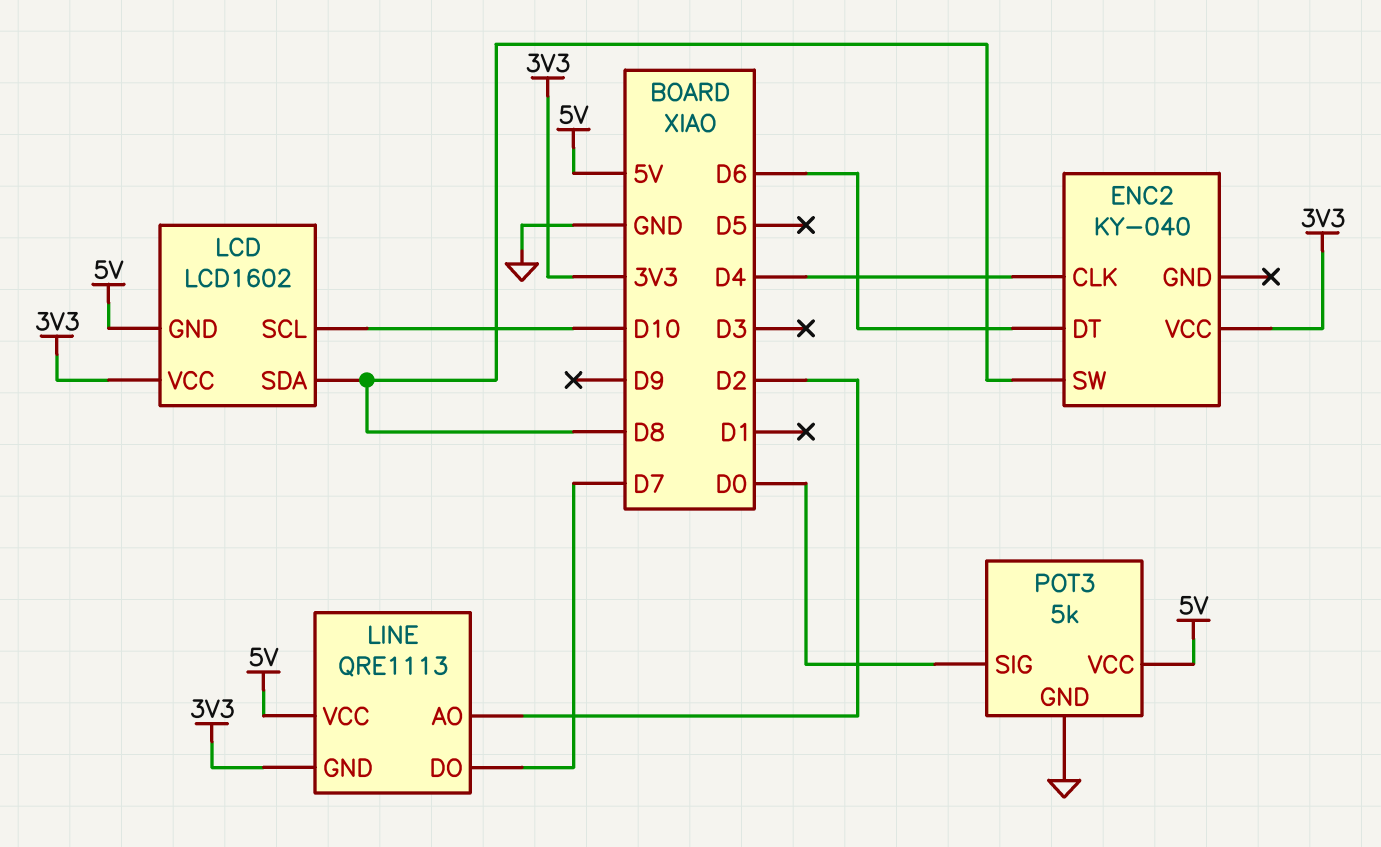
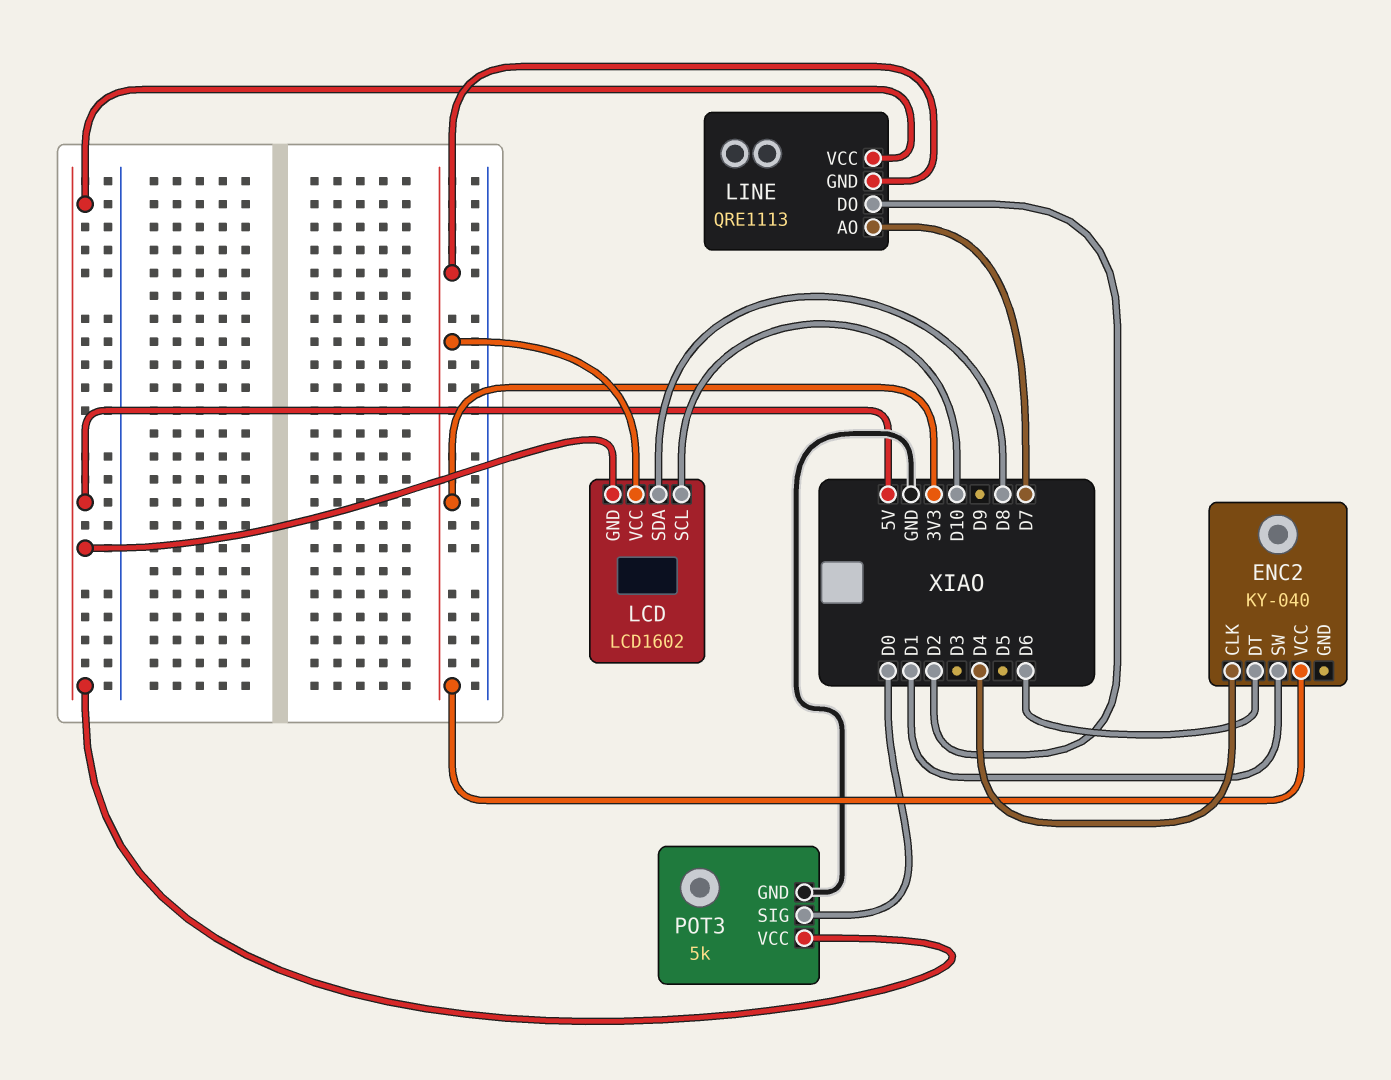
ENC2 pin SW: D8 -> D1
LINE pin AO: D2 -> D7
LINE pin DO: D7 -> D2

